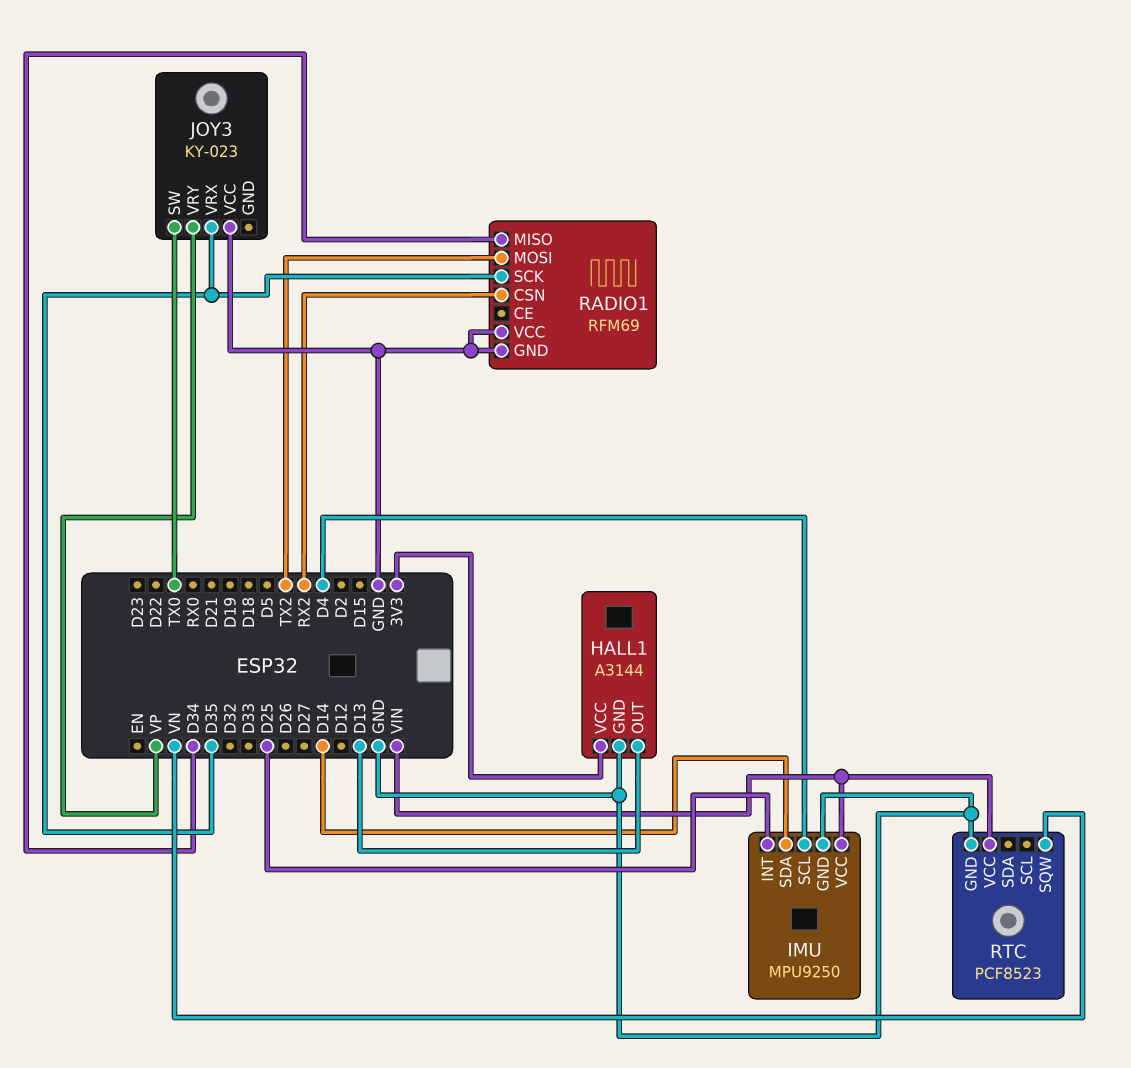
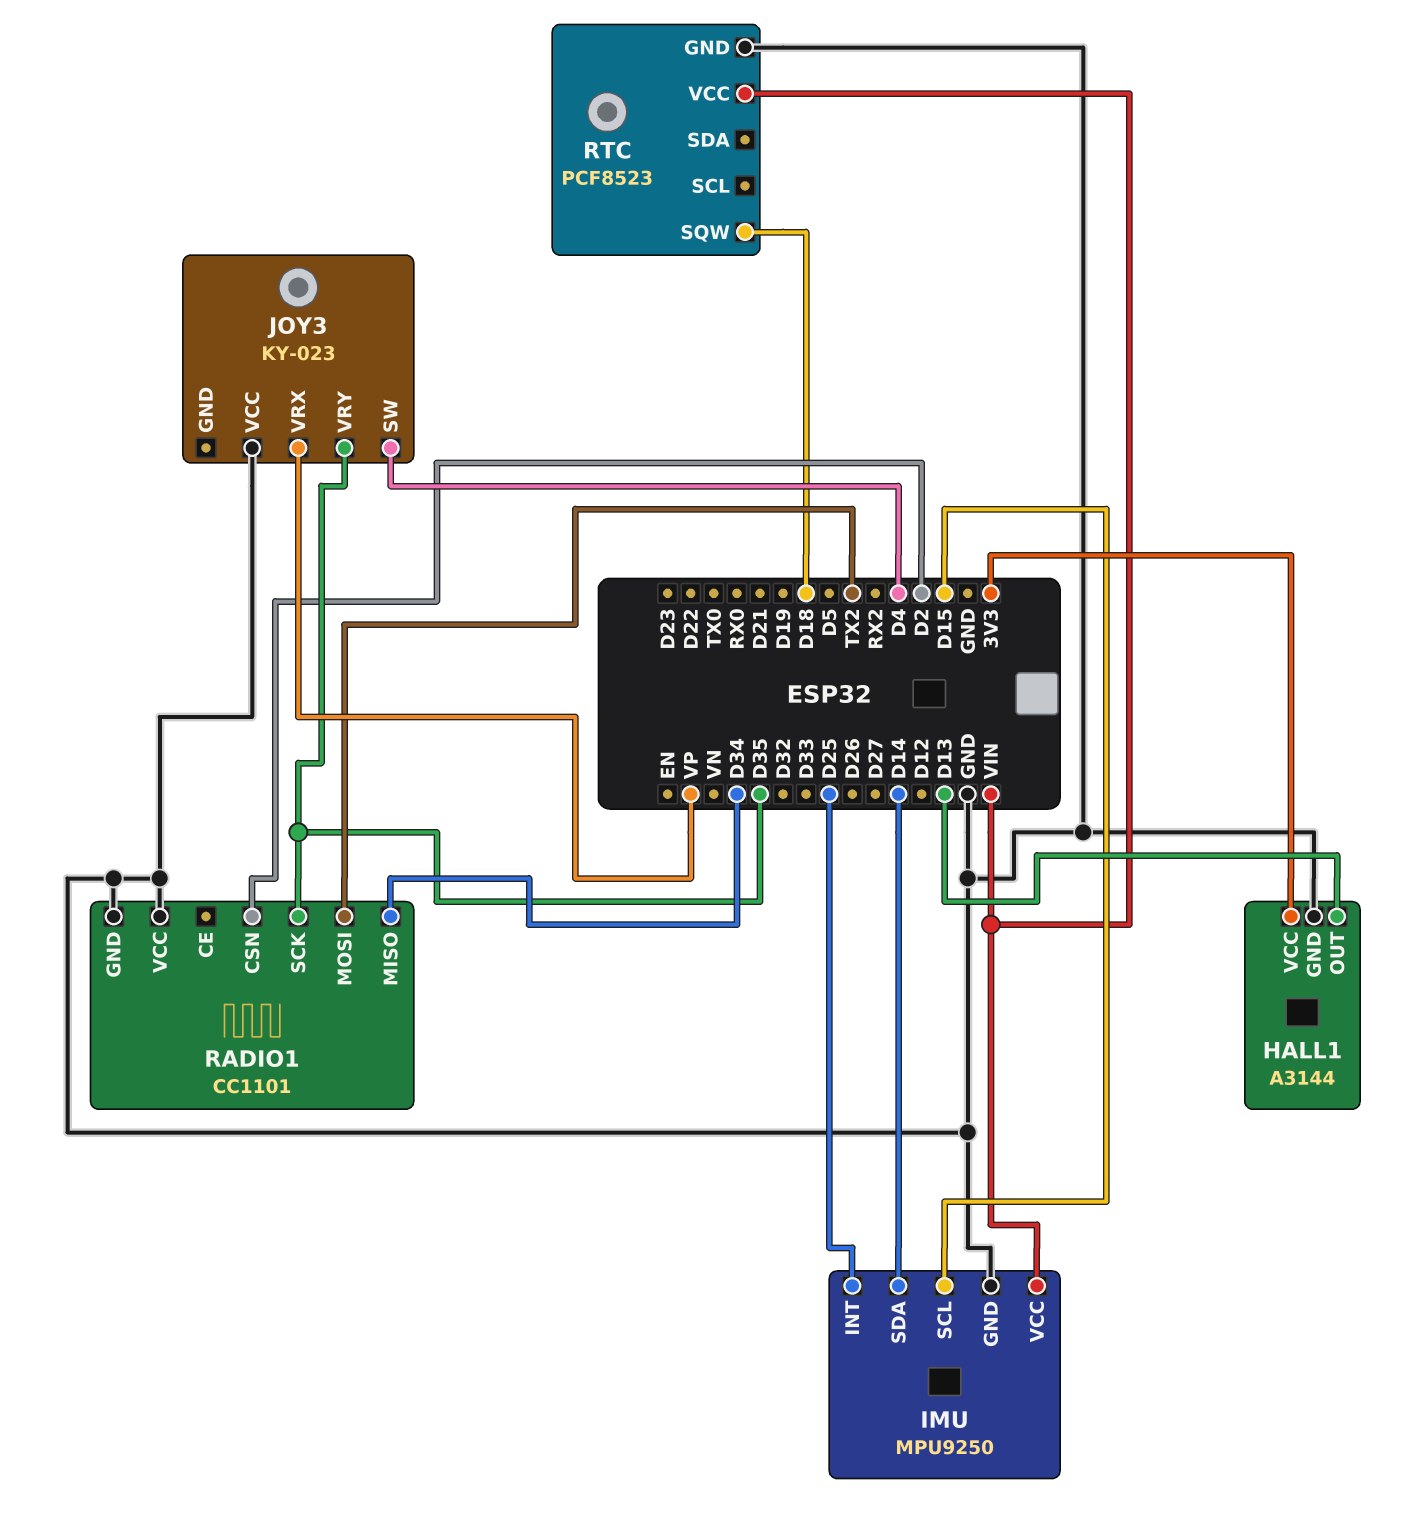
IMU pin SCL: D4 -> D15
JOY3 pin SW: TX0 -> D4
JOY3 pin VRX: D35 -> VP
JOY3 pin VRY: VP -> D35
RADIO1: RFM69 -> CC1101
RADIO1 pin CSN: RX2 -> D2
RTC pin SQW: VN -> D18

